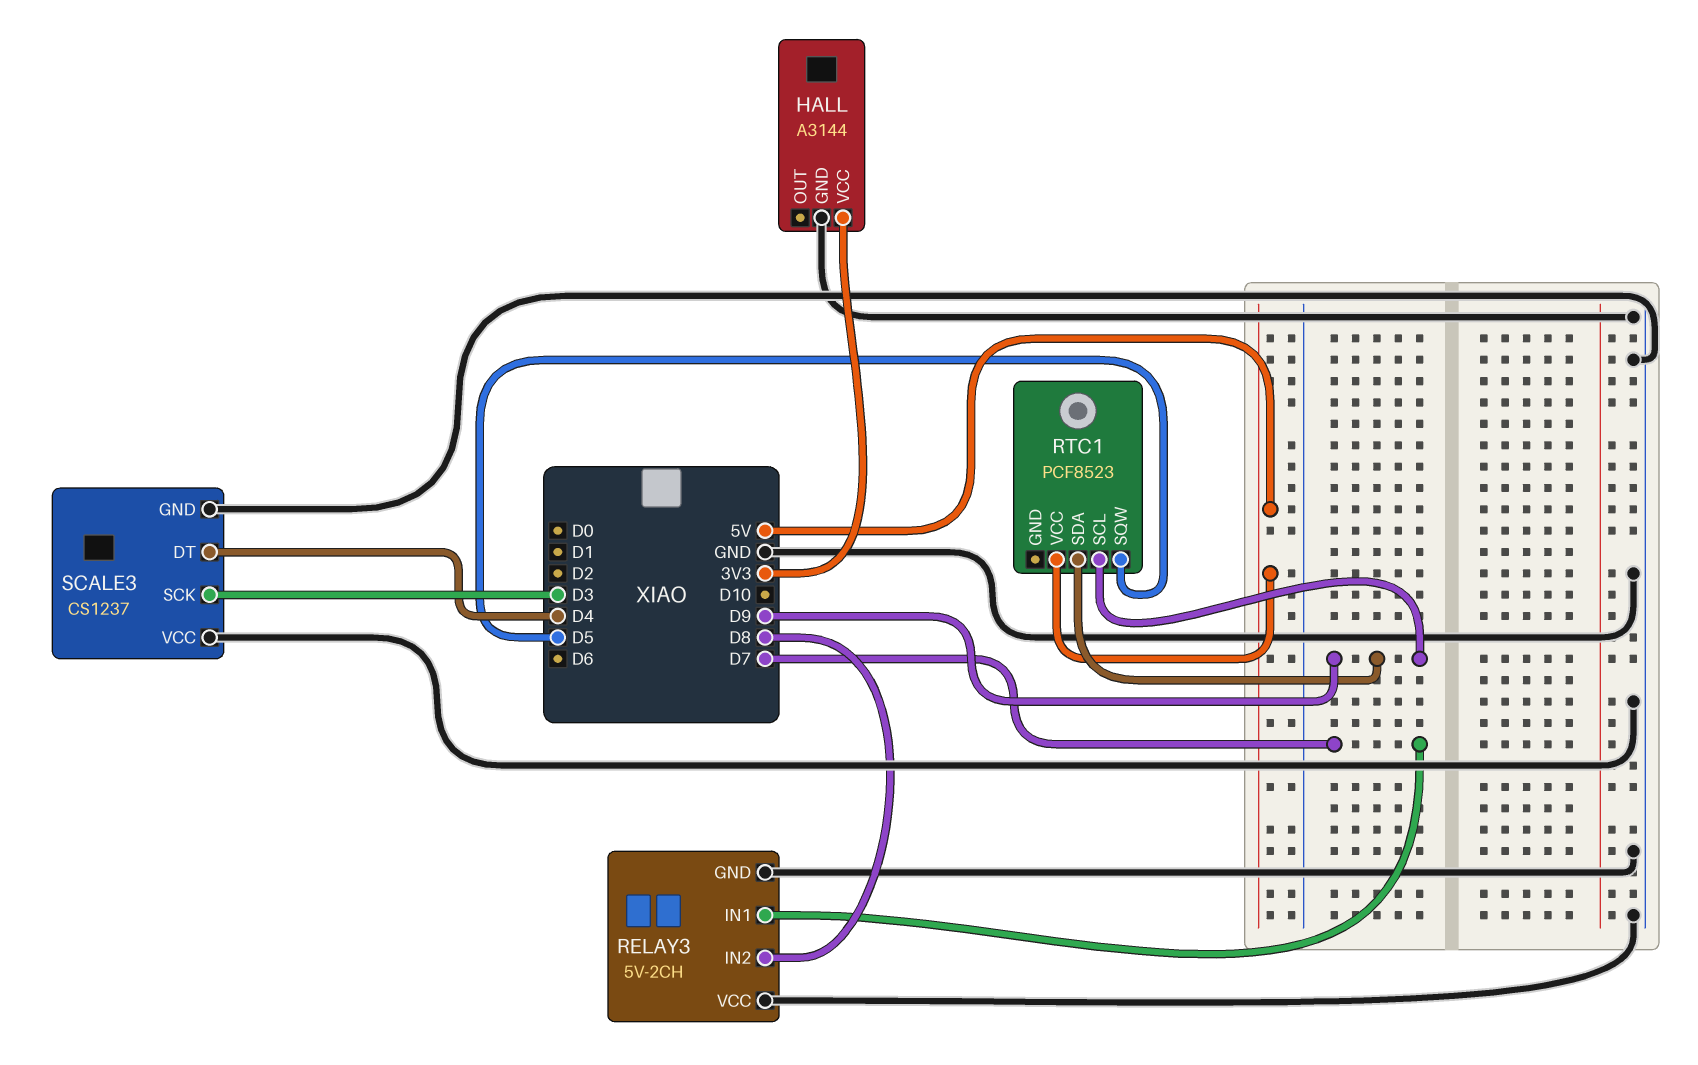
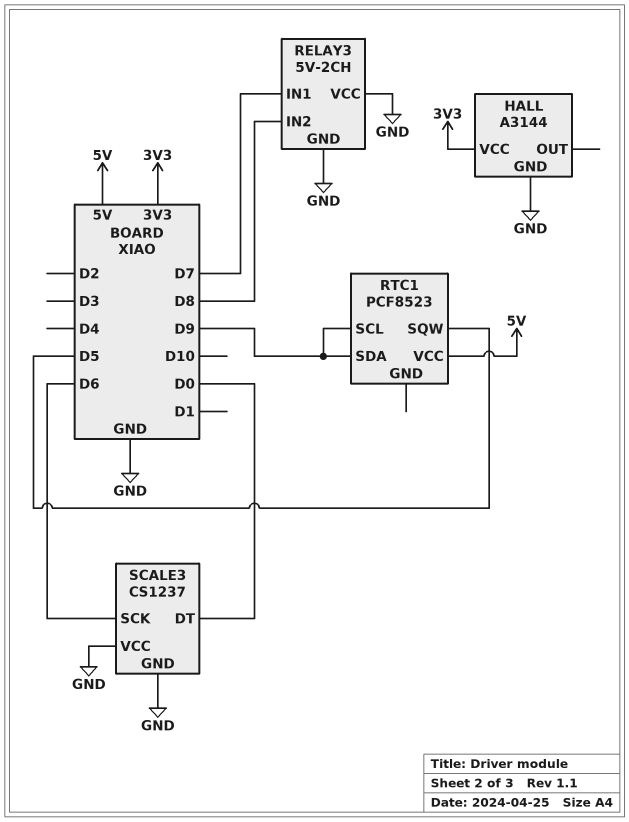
SCALE3 pin DT: D4 -> D0
SCALE3 pin SCK: D3 -> D6

